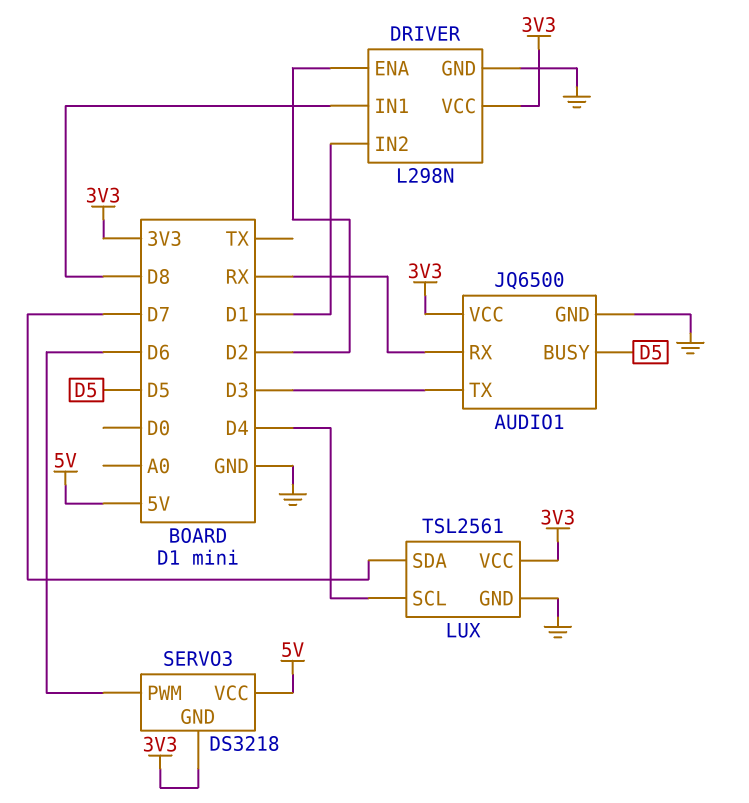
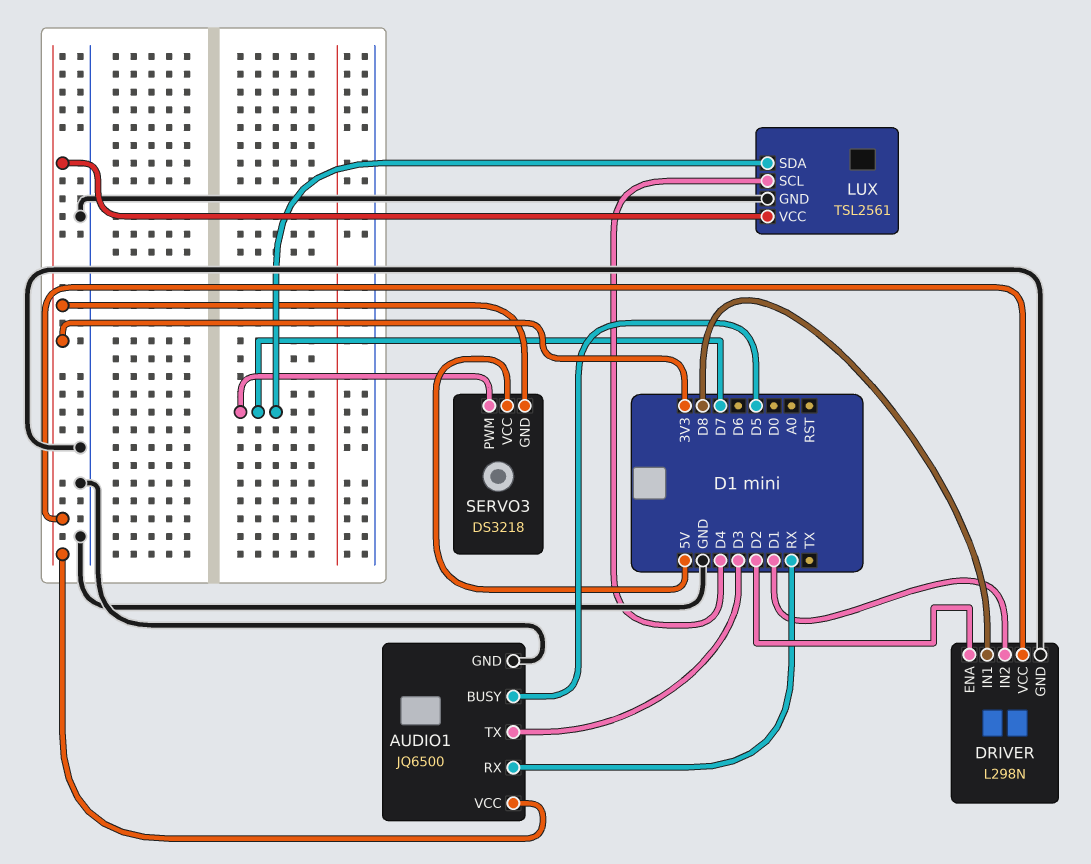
SERVO3 pin PWM: D6 -> D7

